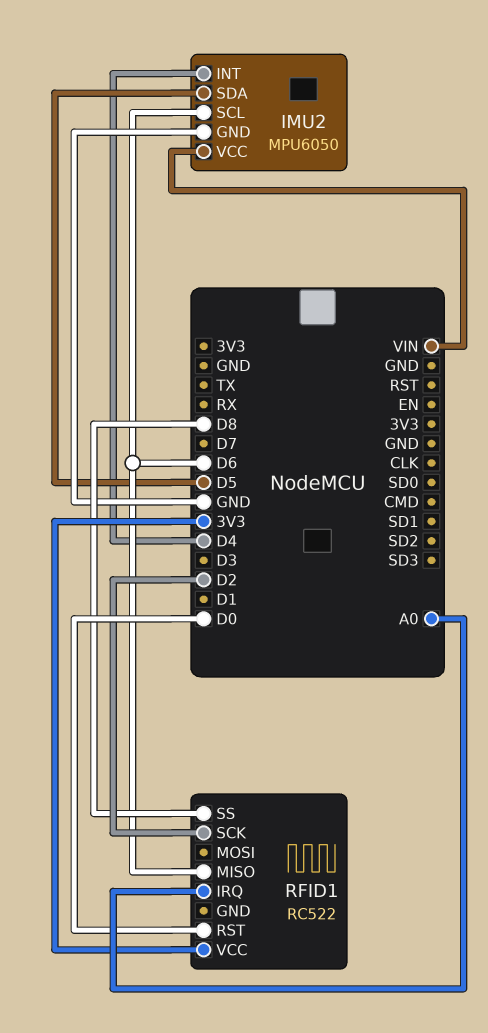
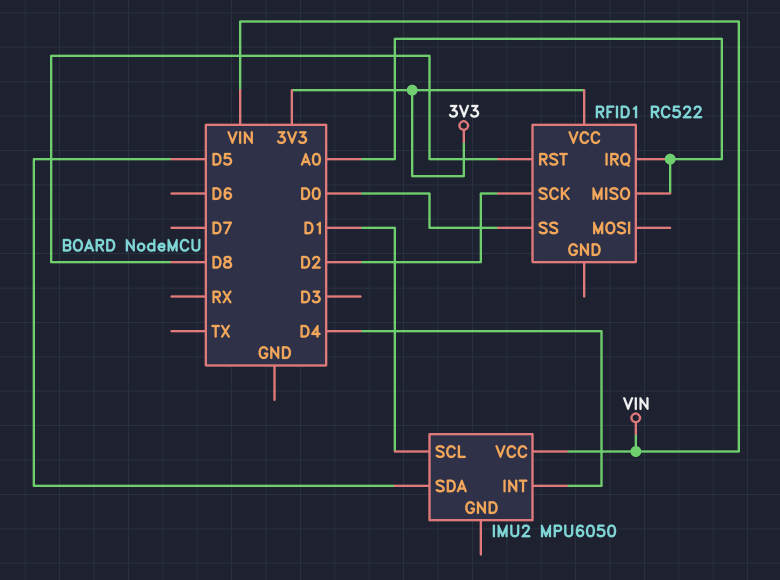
IMU2 pin GND: GND -> none
IMU2 pin SCL: D6 -> D1
RFID1 pin MISO: D6 -> A0
RFID1 pin RST: D0 -> D8
RFID1 pin SS: D8 -> D0

